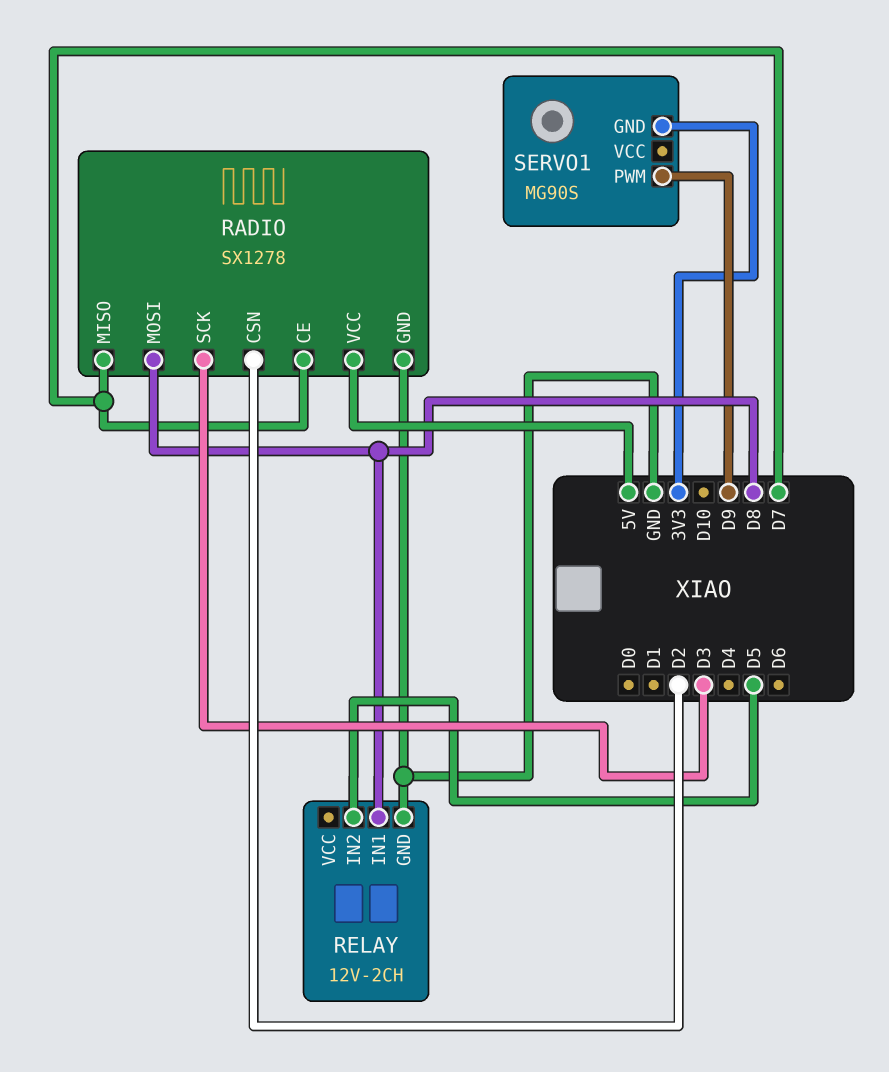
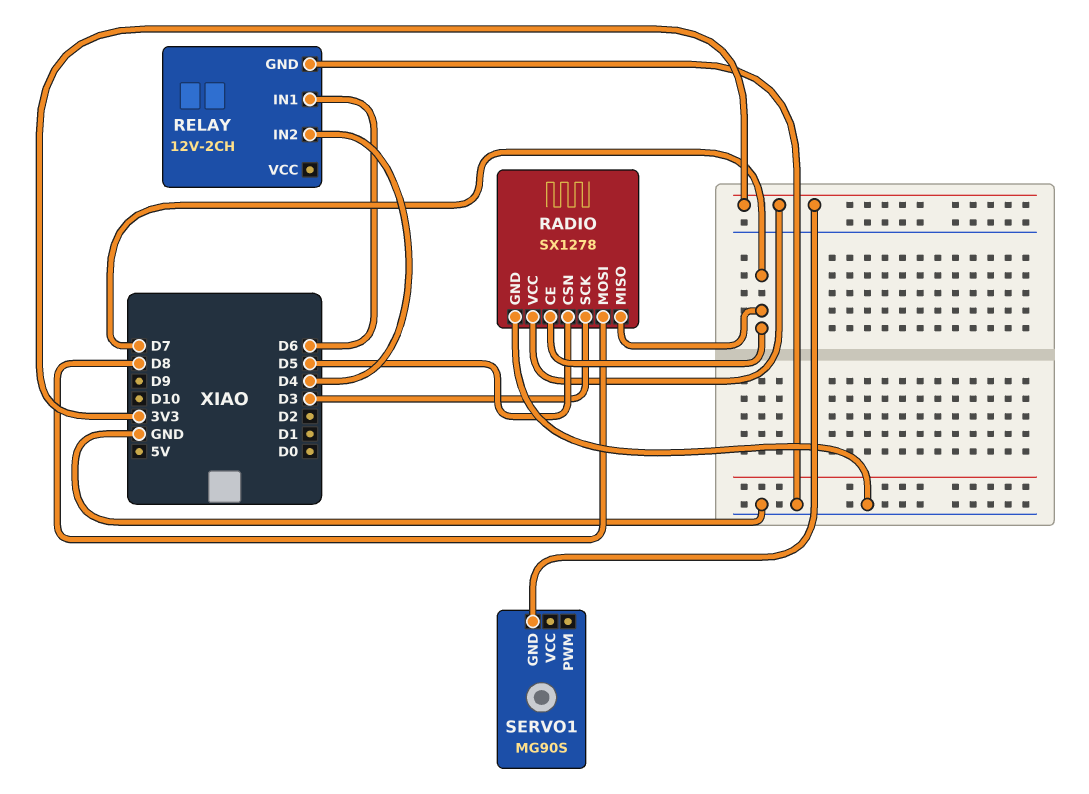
RADIO pin CSN: D2 -> D5
RADIO pin VCC: 5V -> 3V3
RELAY pin IN1: D8 -> D6
RELAY pin IN2: D5 -> D4
SERVO1 pin PWM: D9 -> none

